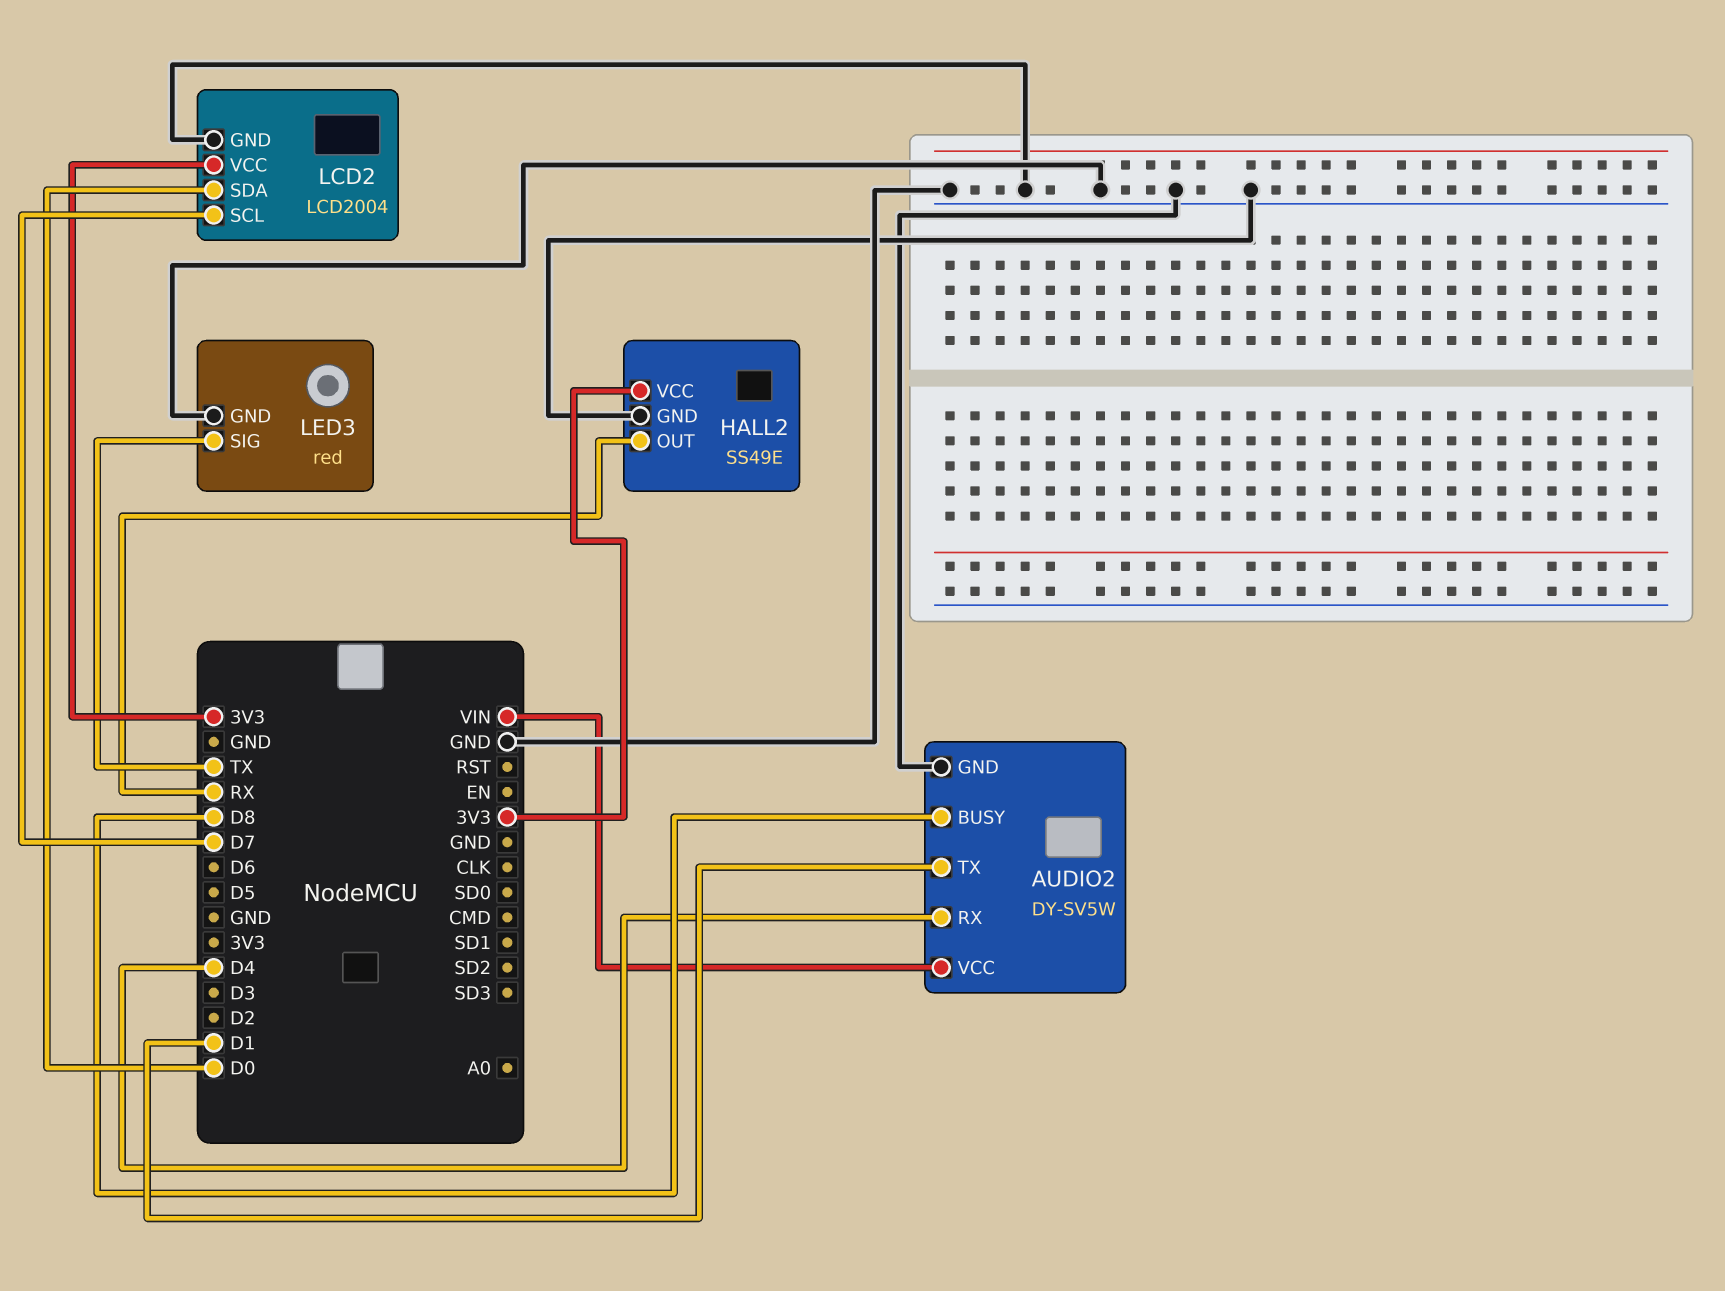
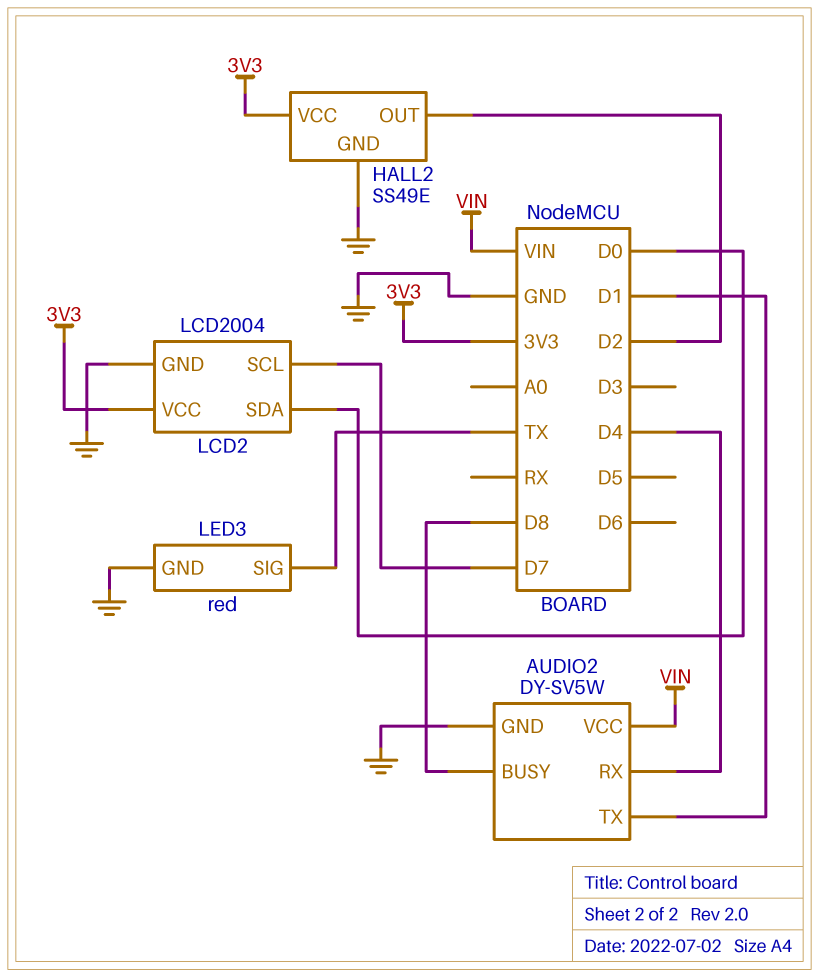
HALL2 pin OUT: RX -> D2

